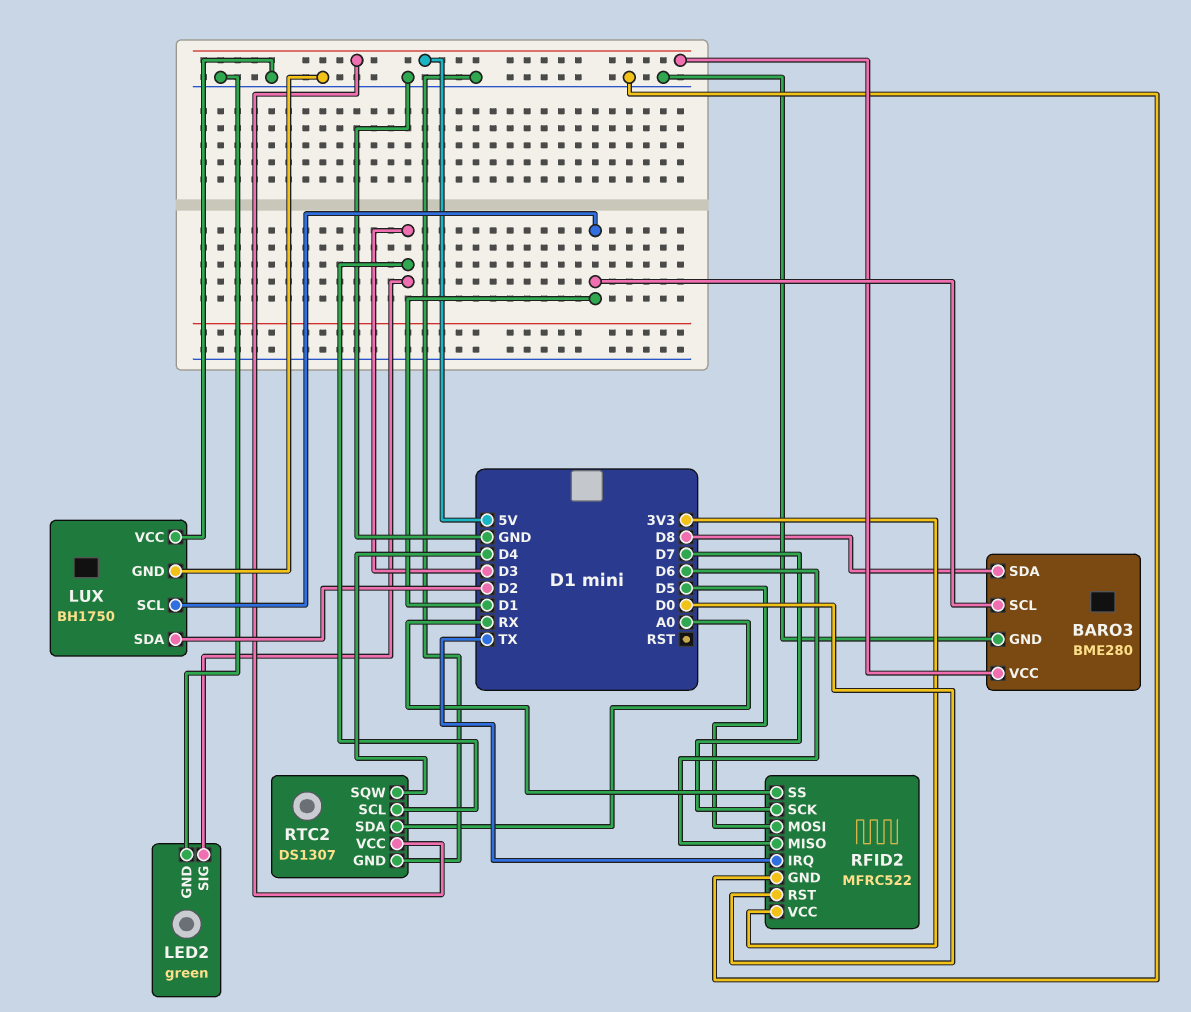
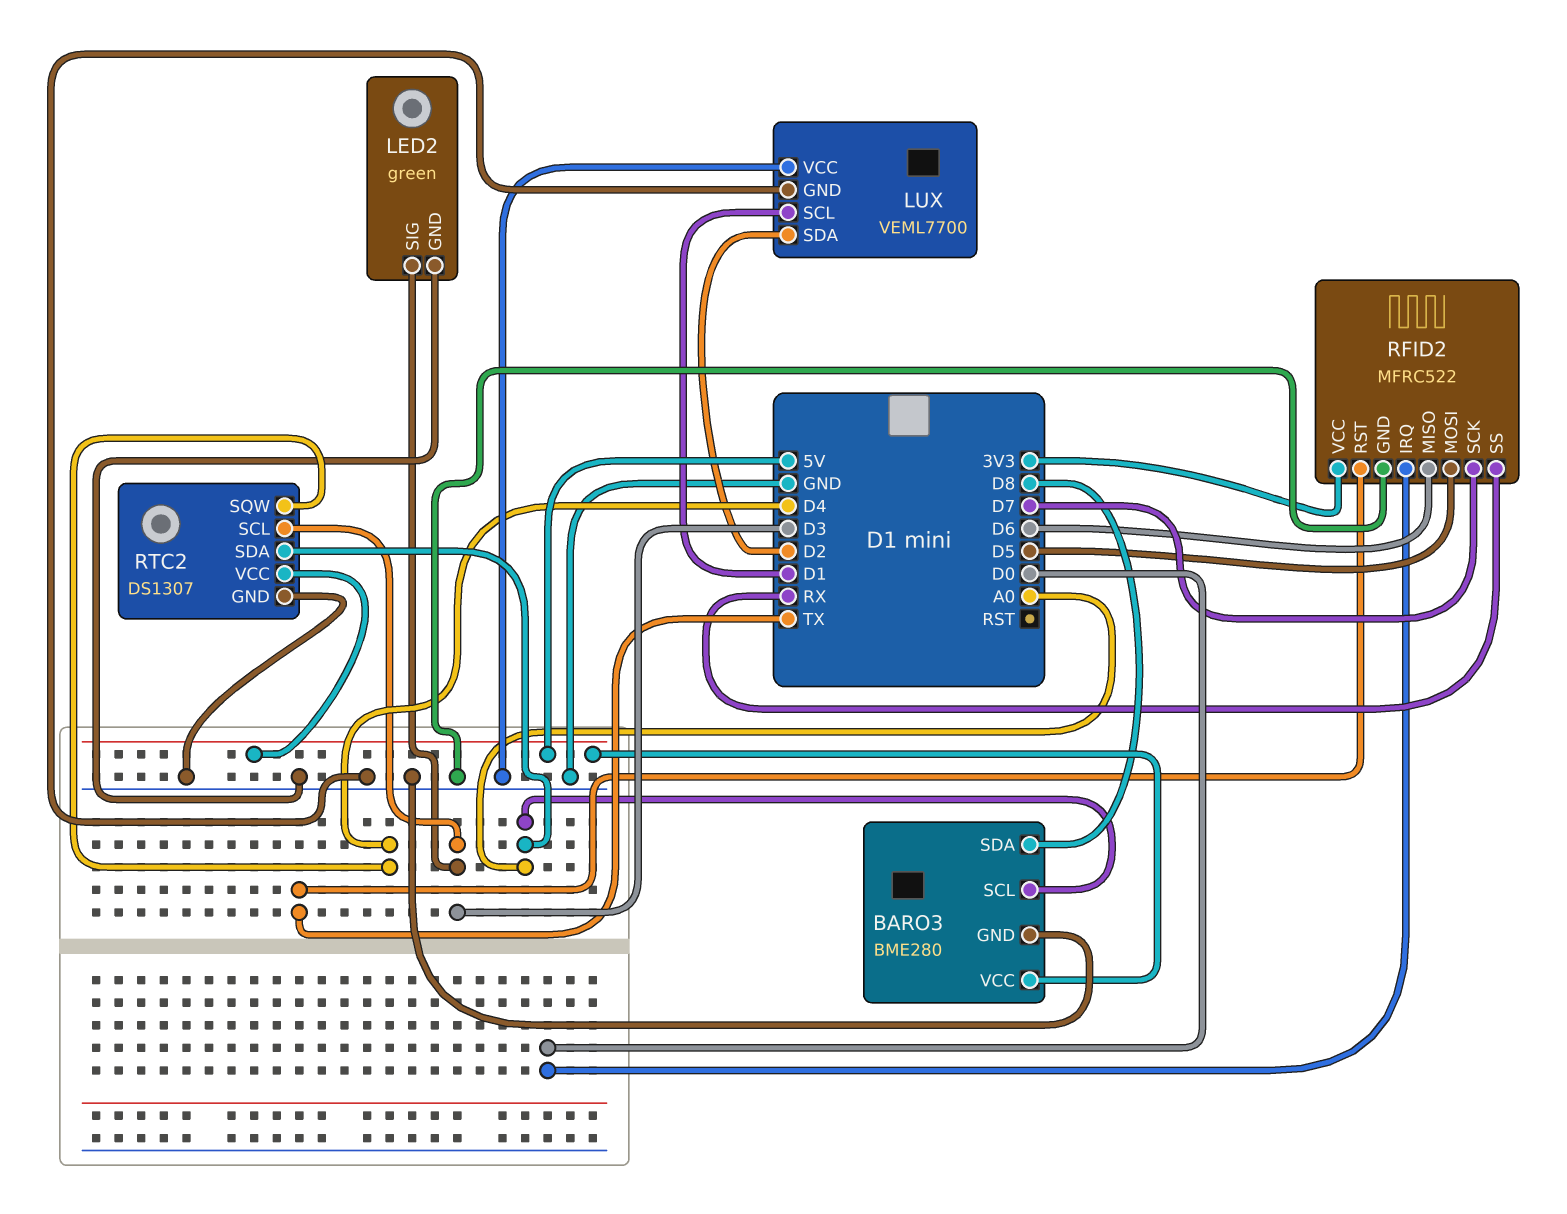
BARO3 pin SCL: D1 -> A0
LUX: BH1750 -> VEML7700
RFID2 pin IRQ: TX -> D0
RFID2 pin RST: D0 -> TX

